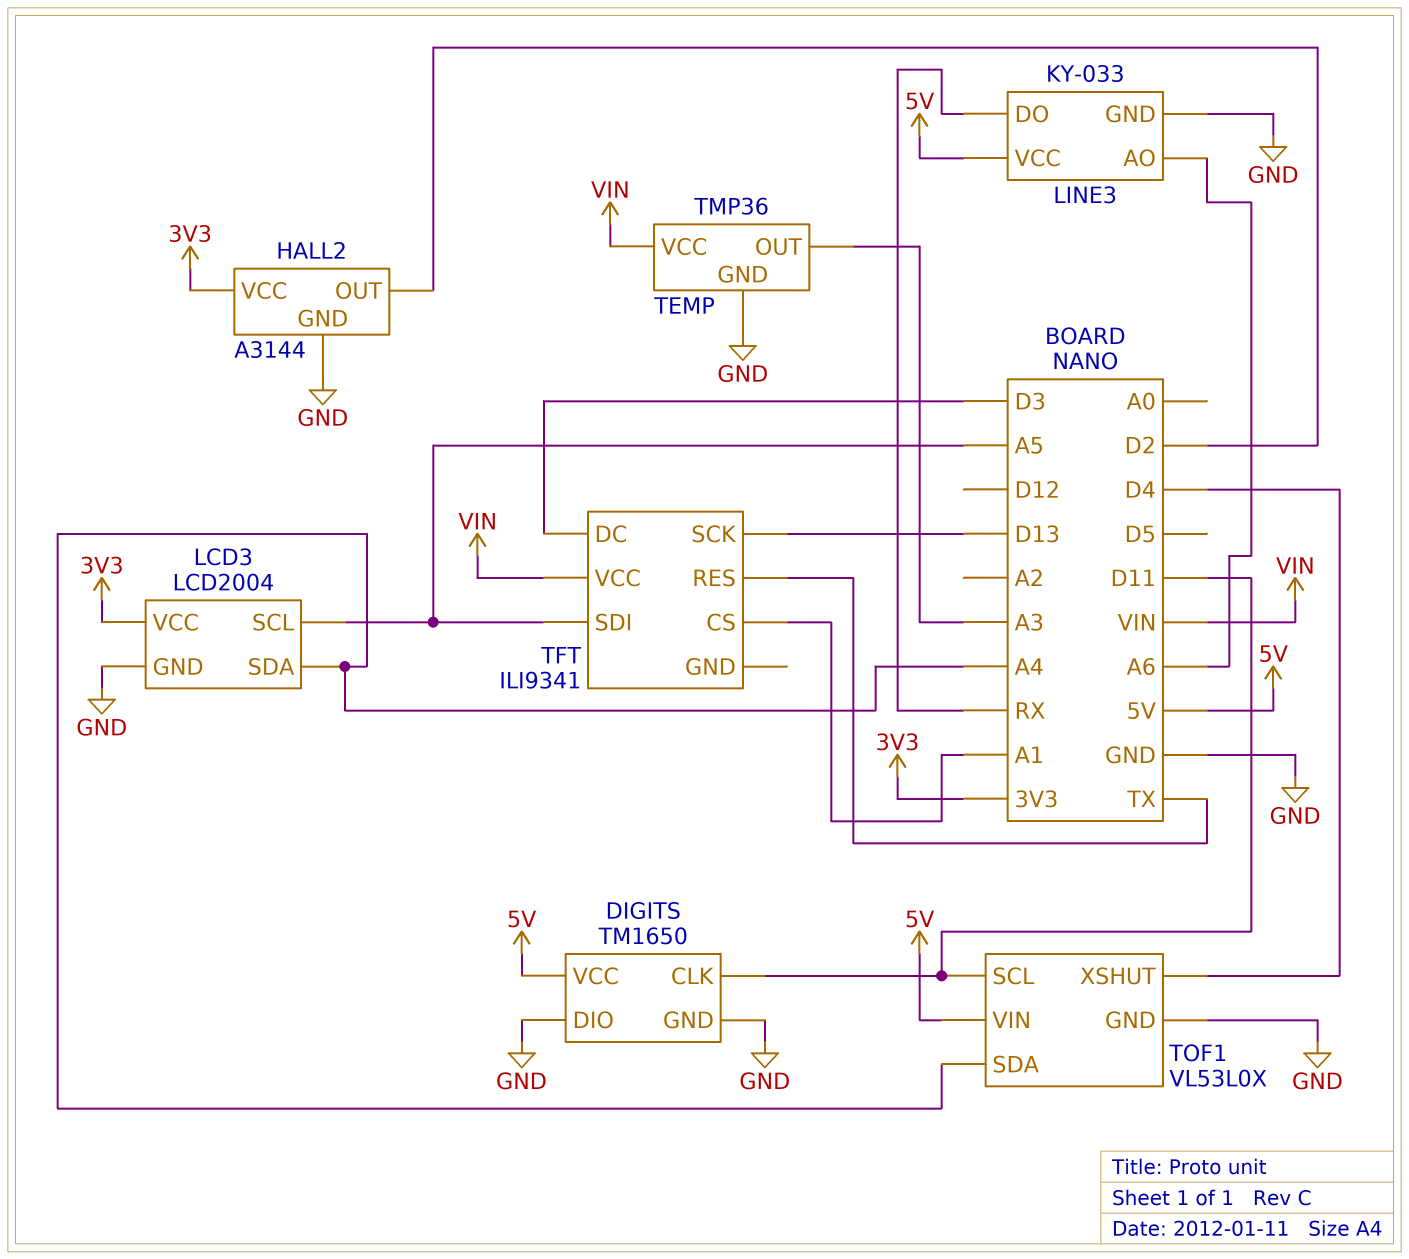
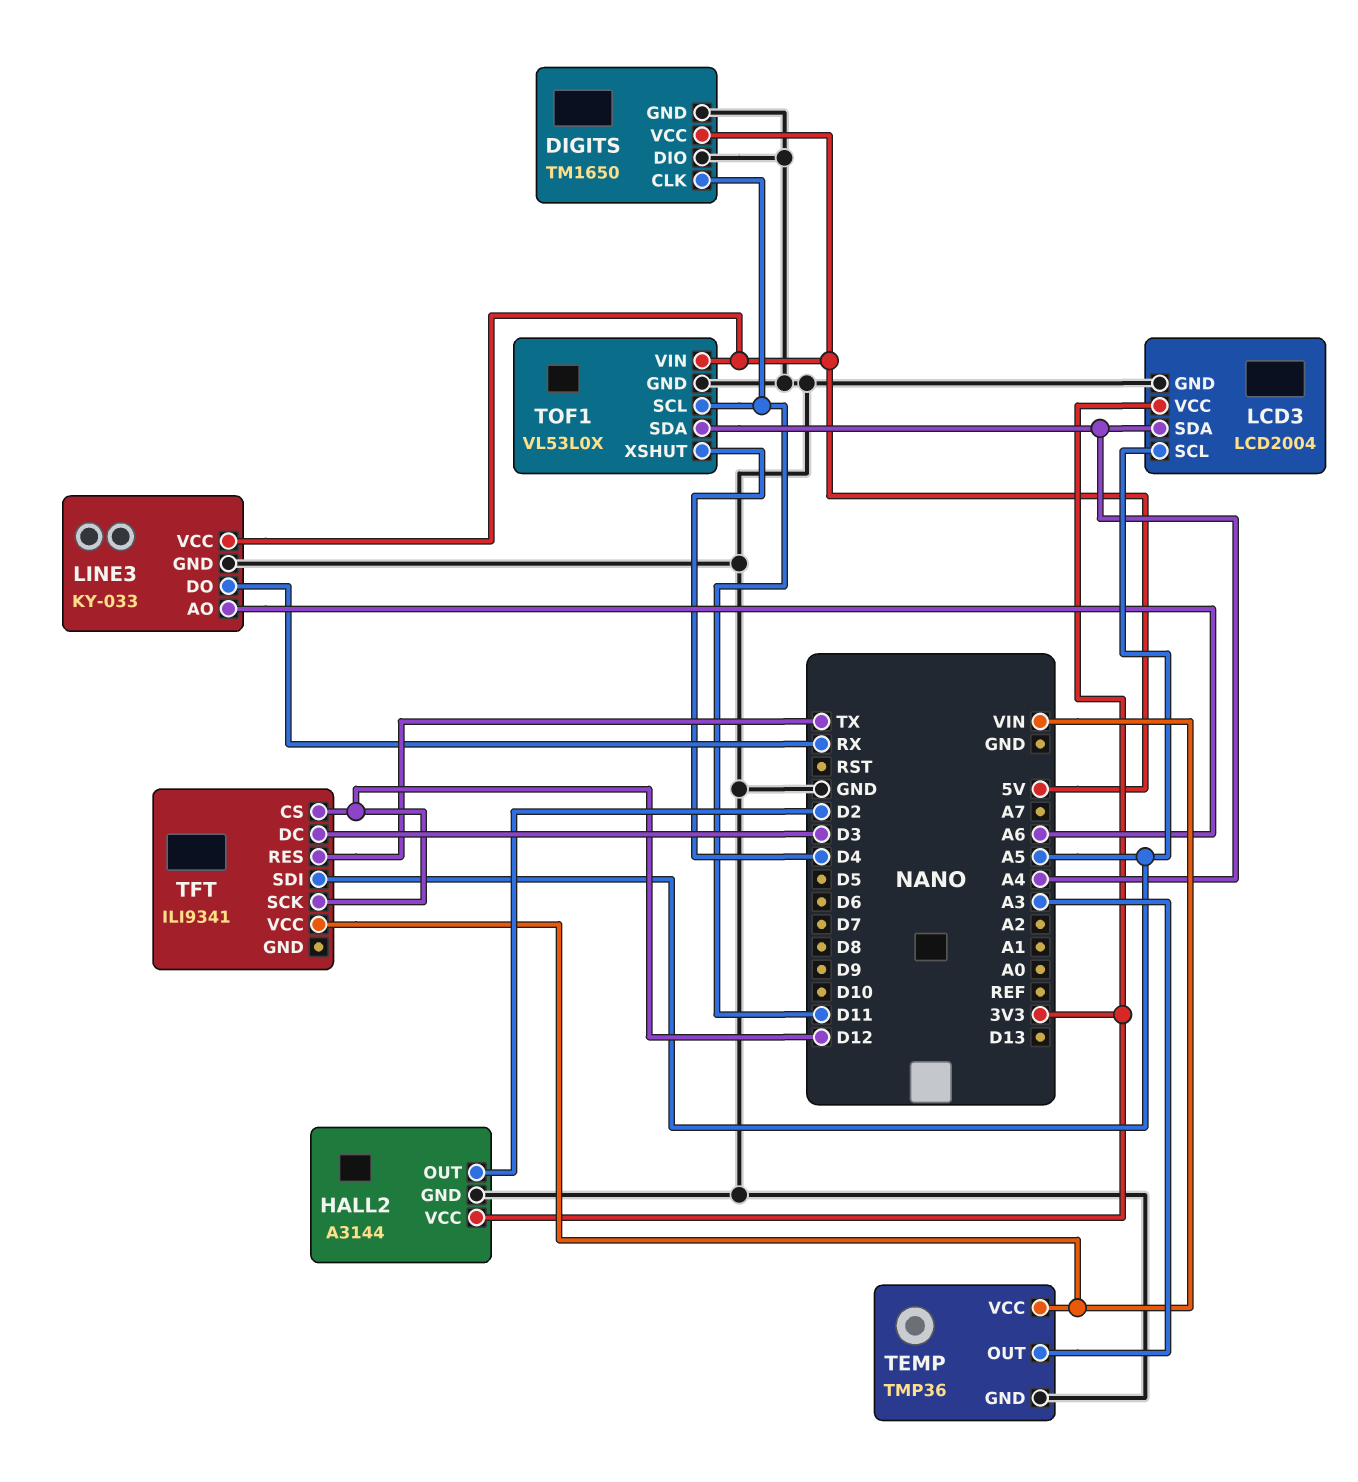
TFT pin CS: A1 -> D12
TFT pin SCK: D13 -> D12

